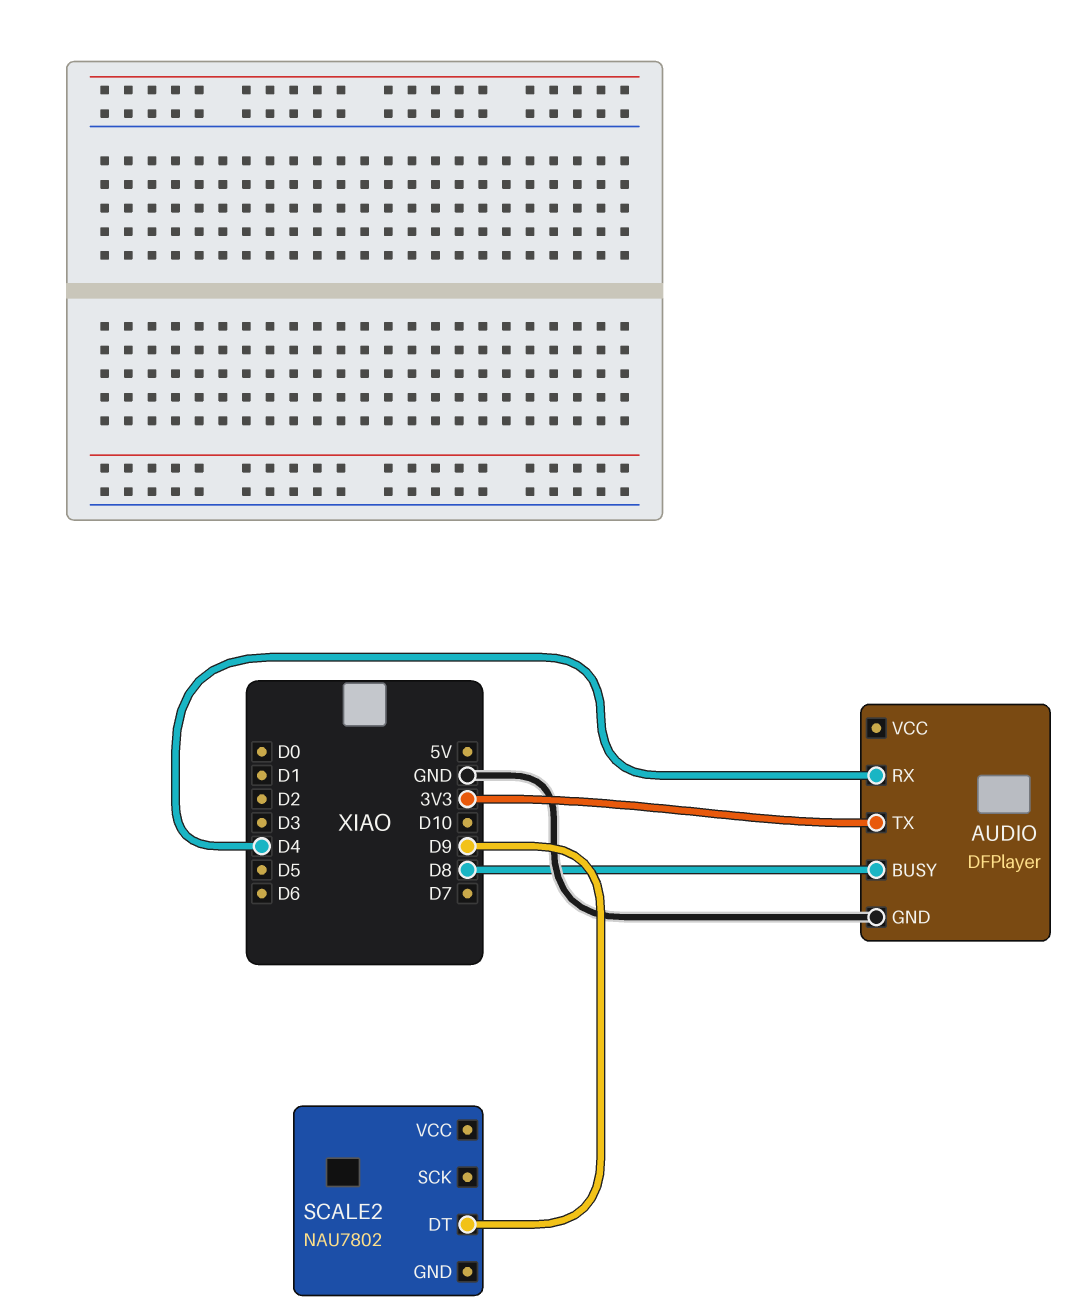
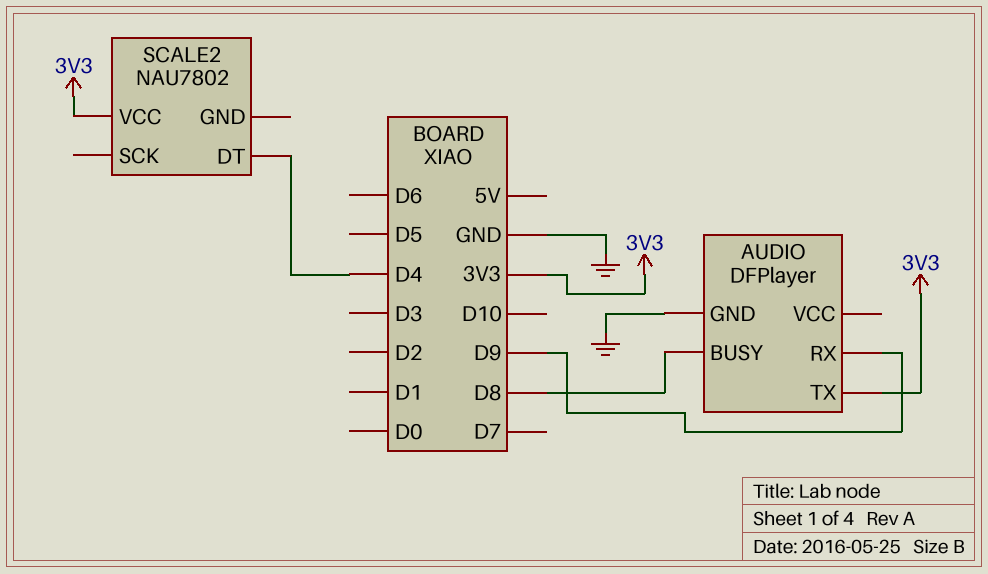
AUDIO pin RX: D4 -> D9
SCALE2 pin DT: D9 -> D4
SCALE2 pin VCC: none -> 3V3

